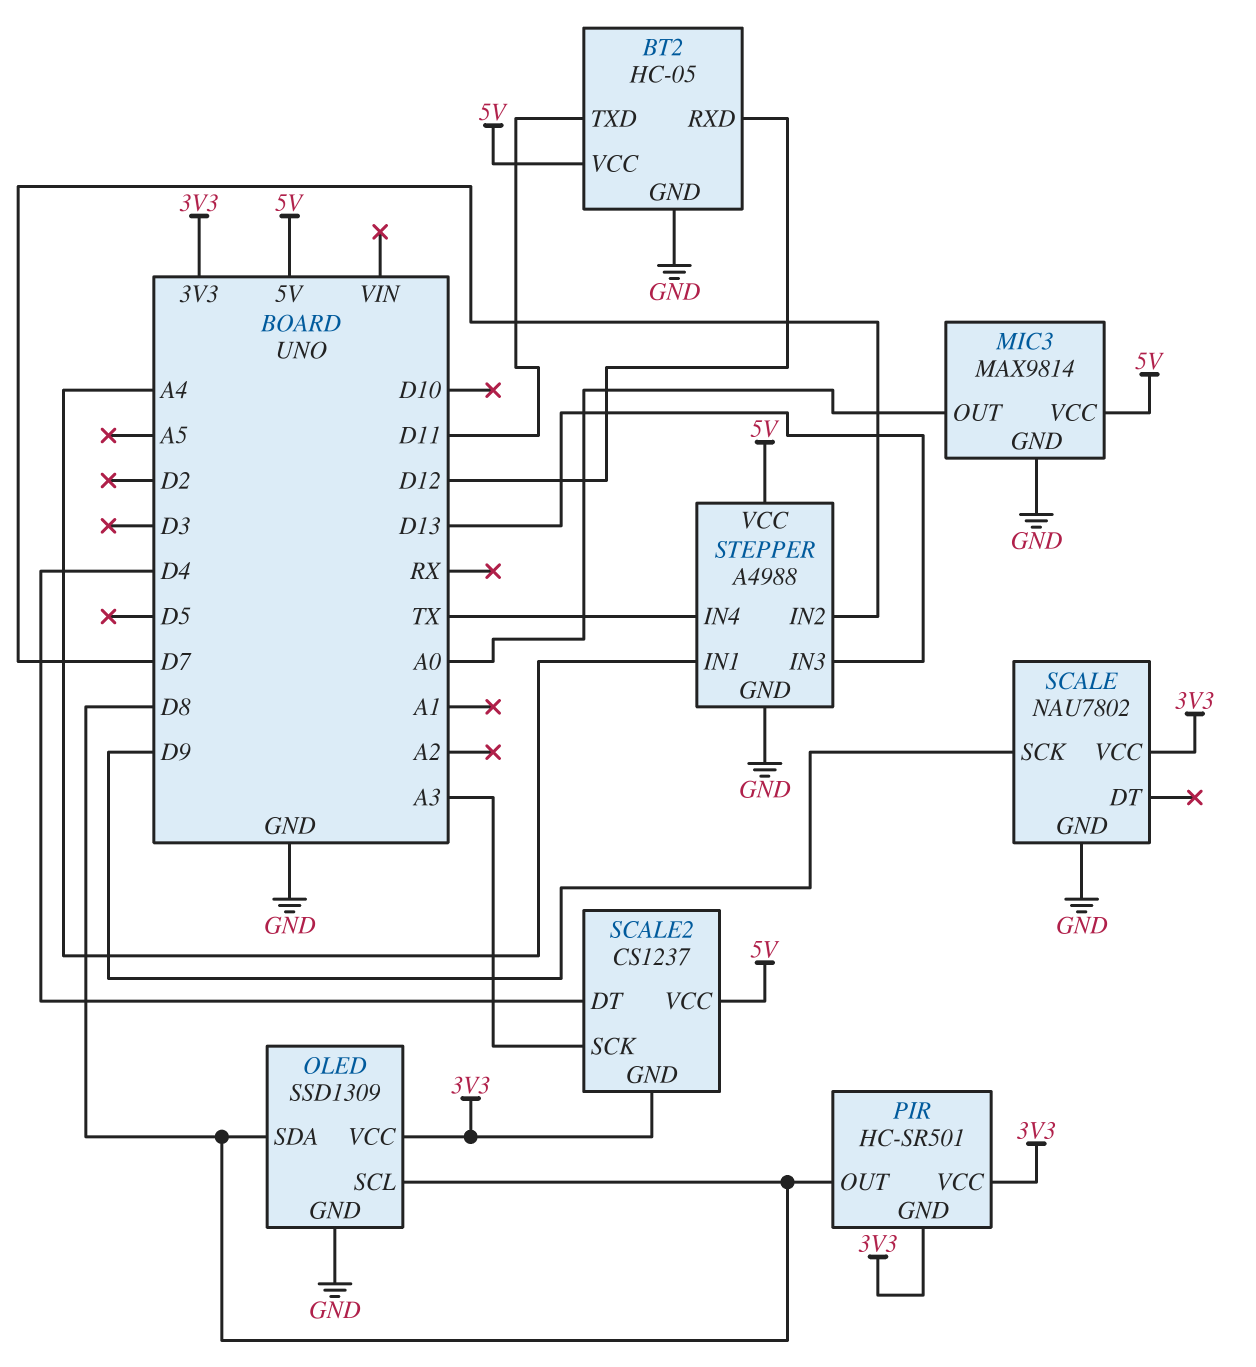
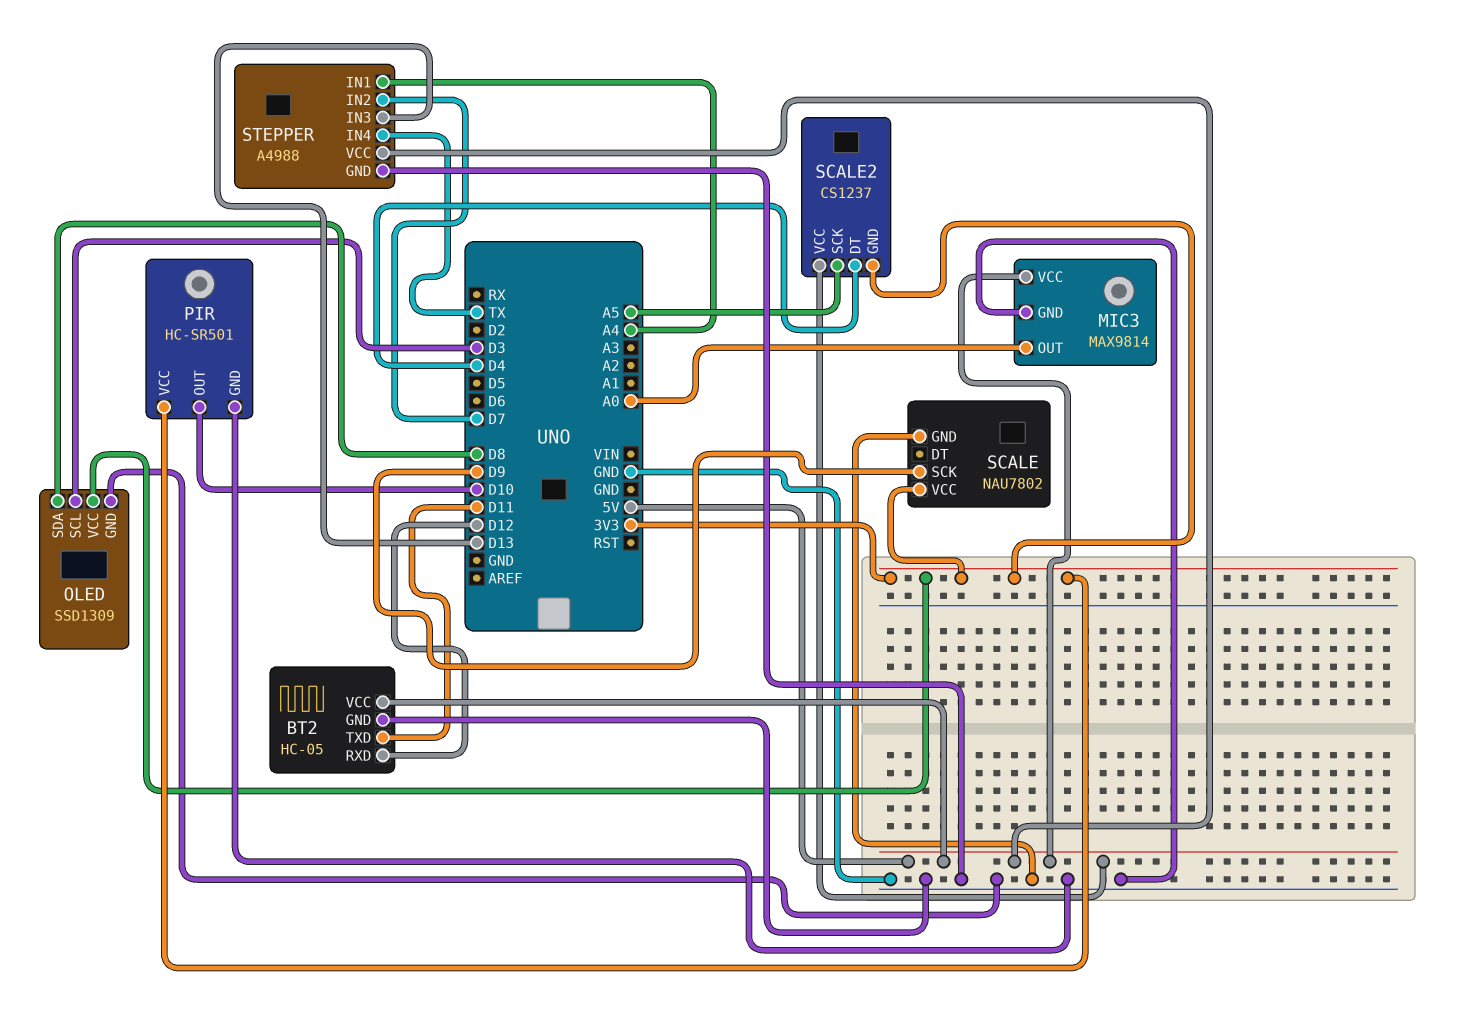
OLED pin SCL: D8 -> D3
PIR pin GND: 3V3 -> GND
PIR pin OUT: D8 -> D10
SCALE2 pin SCK: A3 -> A5

